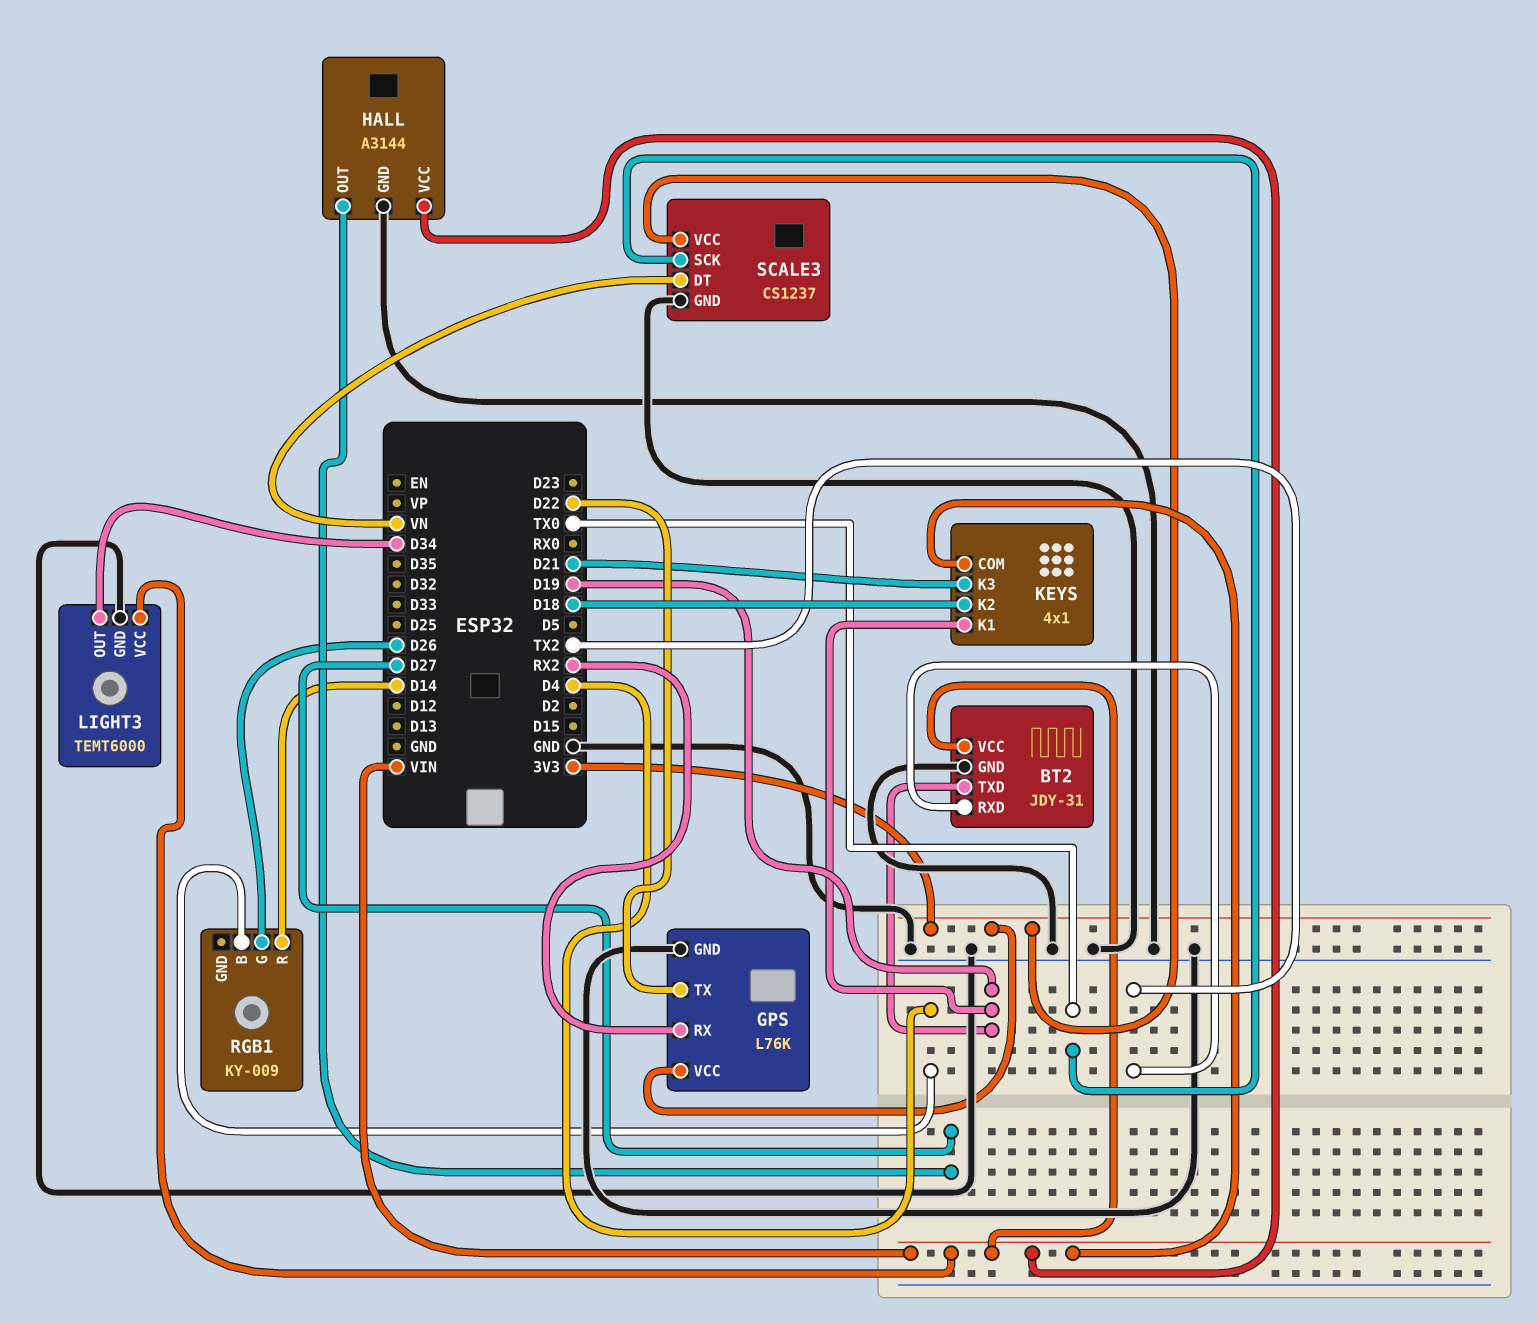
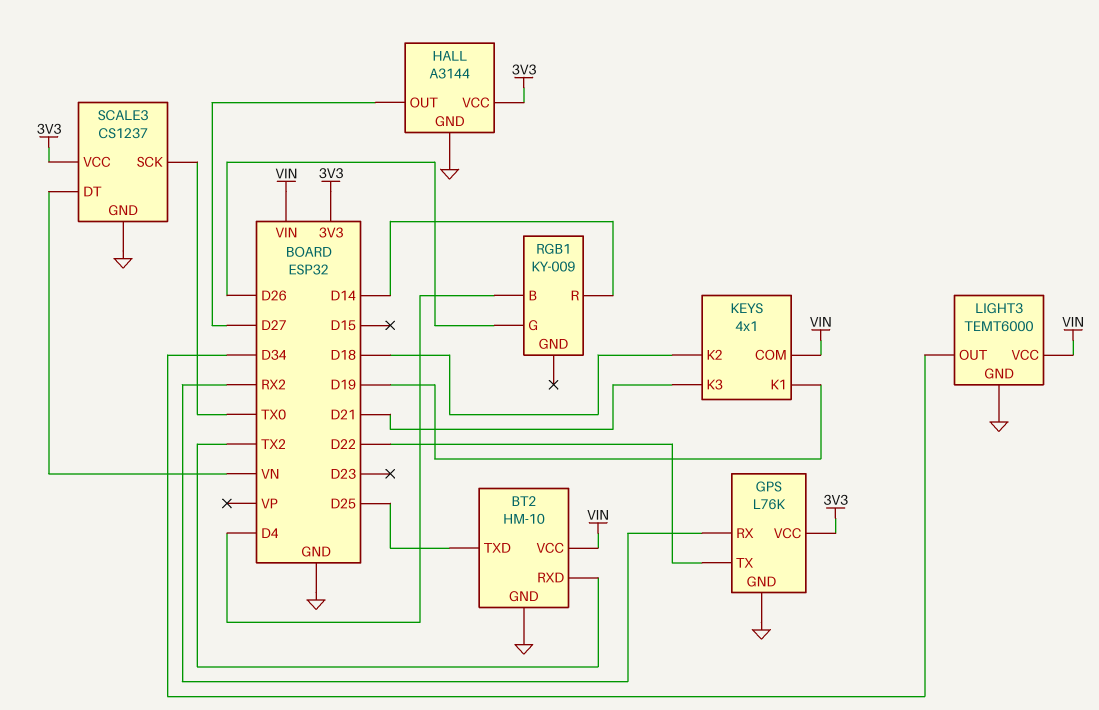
BT2: JDY-31 -> HM-10
BT2 pin TXD: D19 -> D25
HALL pin VCC: VIN -> 3V3

